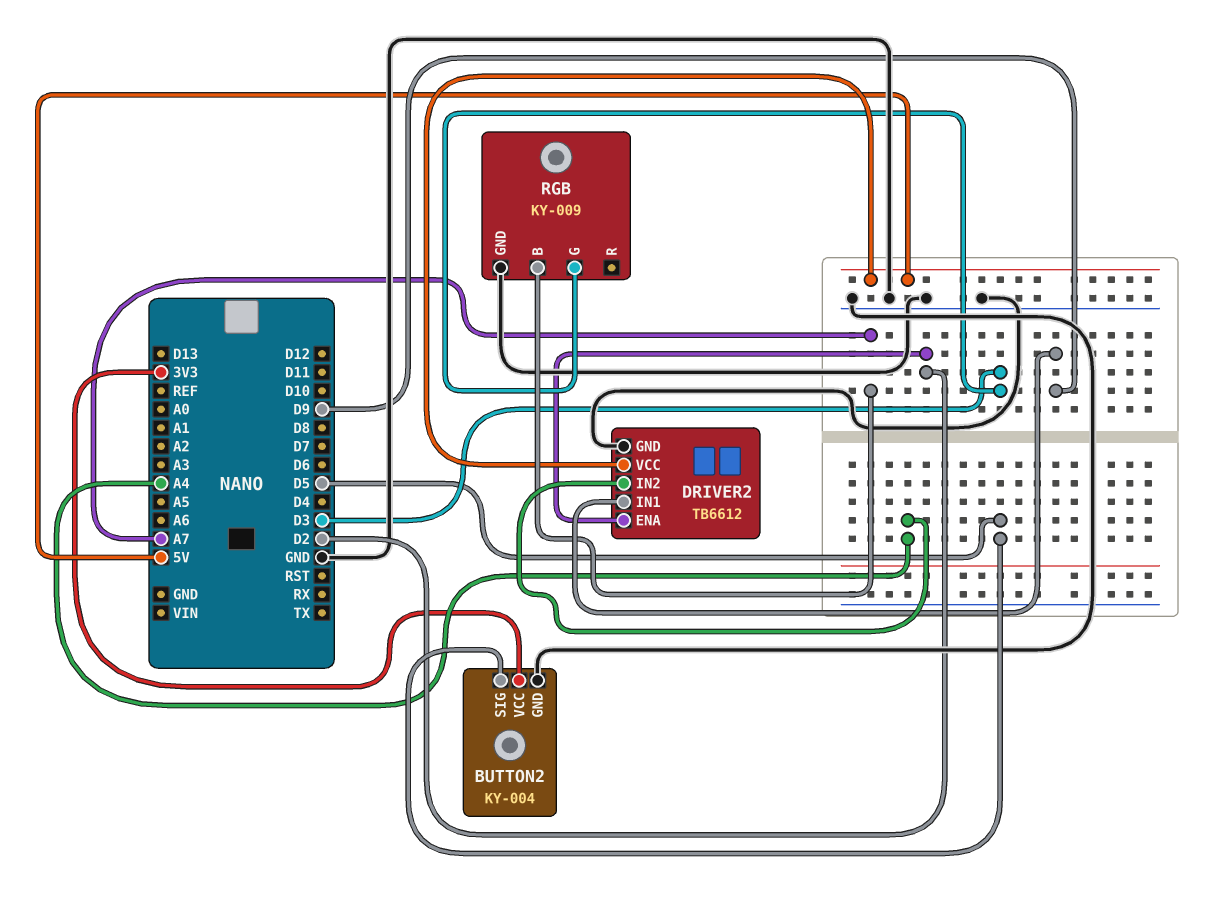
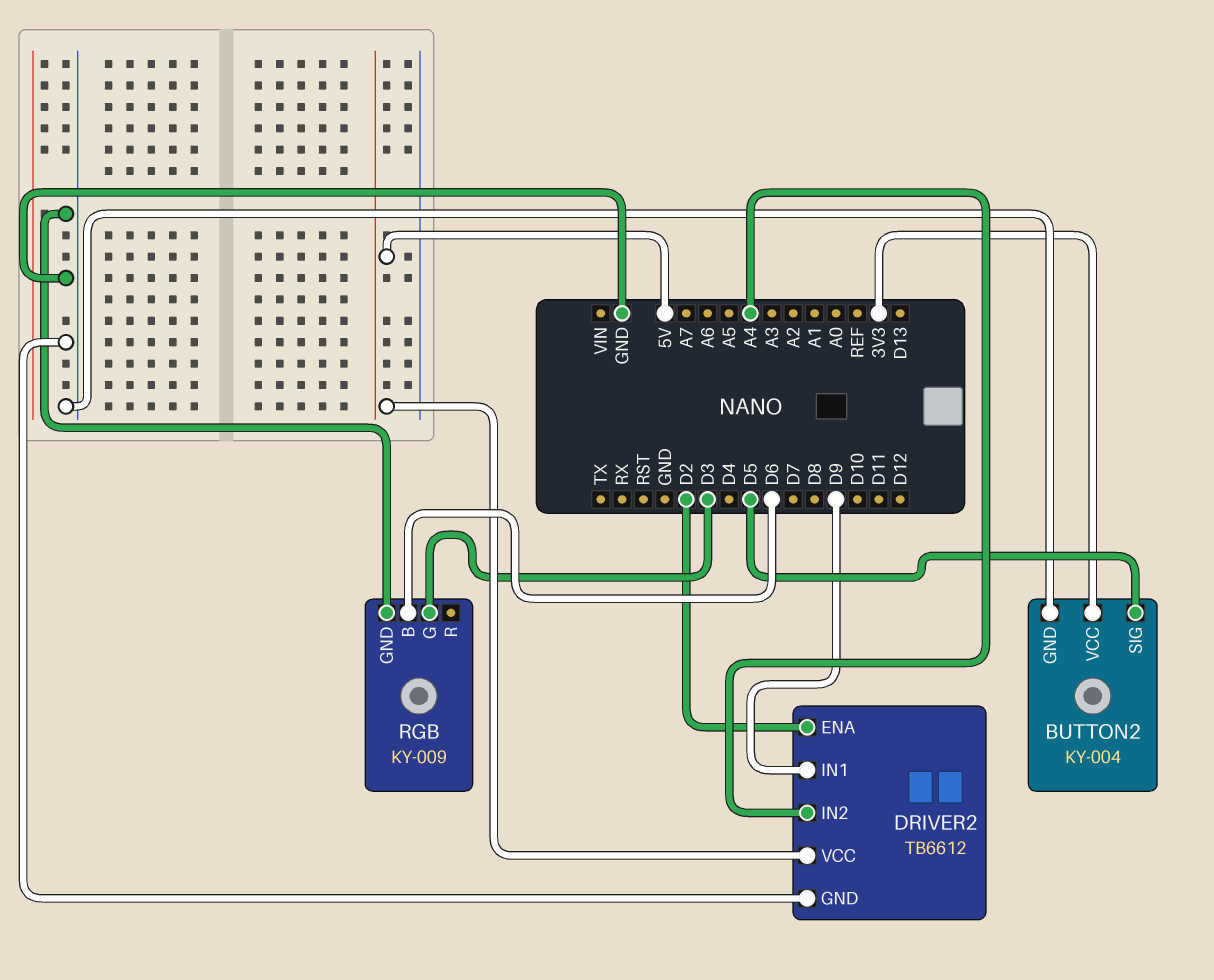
RGB pin B: A7 -> D6

